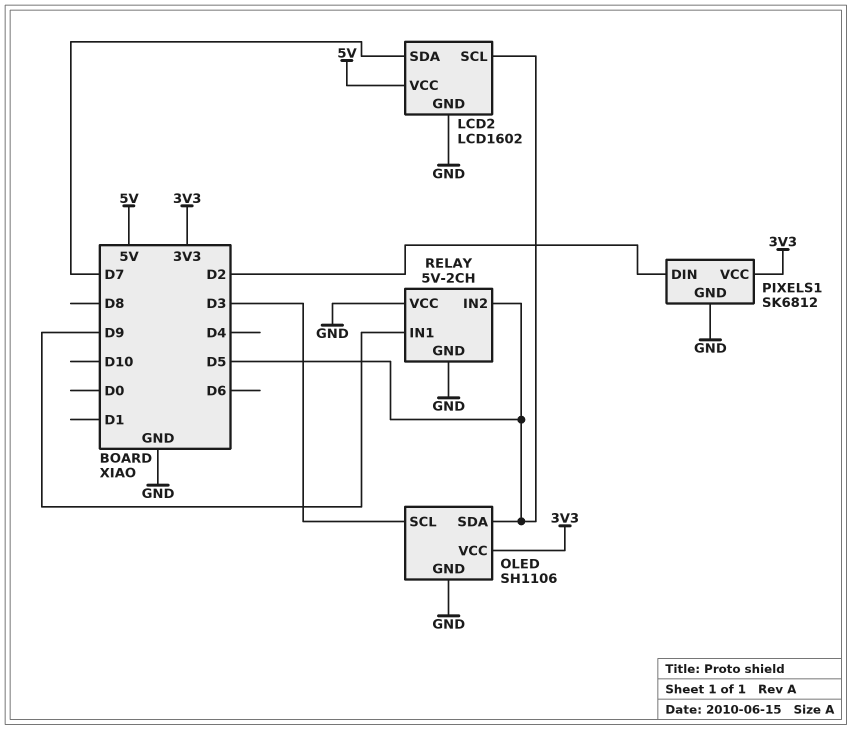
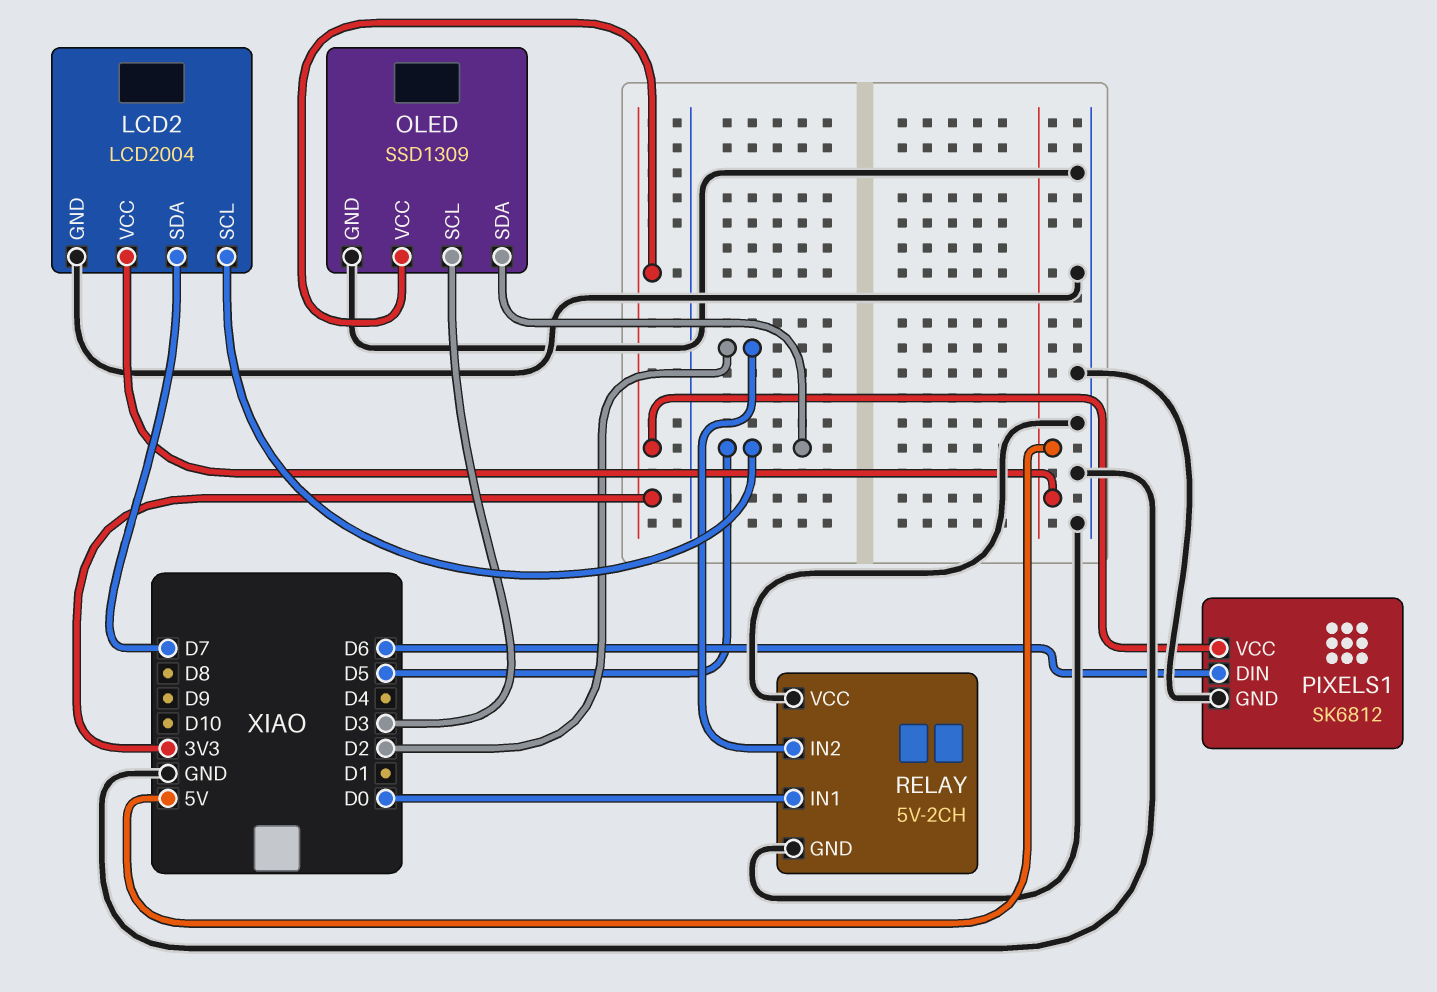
LCD2: LCD1602 -> LCD2004
OLED: SH1106 -> SSD1309
PIXELS1 pin DIN: D2 -> D6
RELAY pin IN1: D9 -> D0
RELAY pin IN2: D5 -> D2

